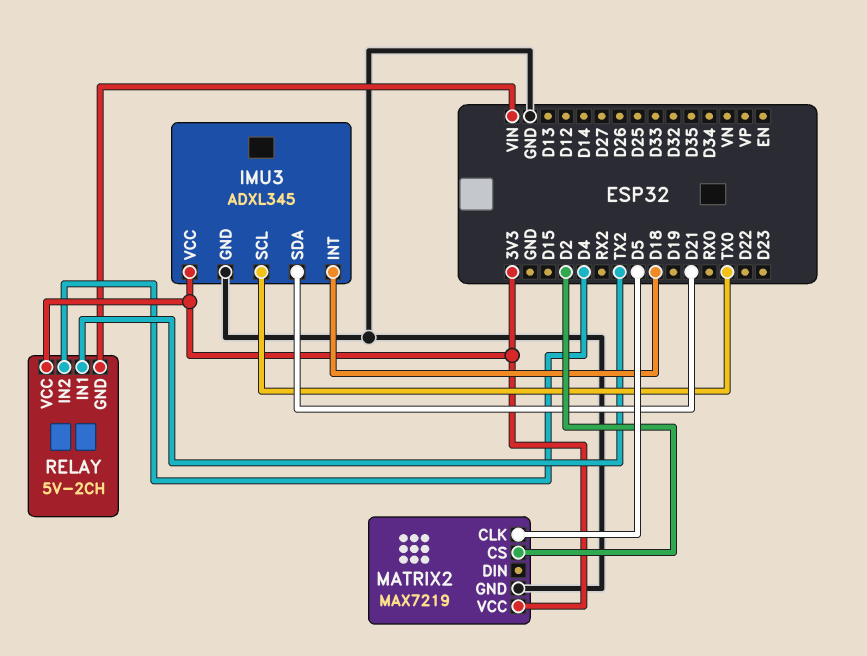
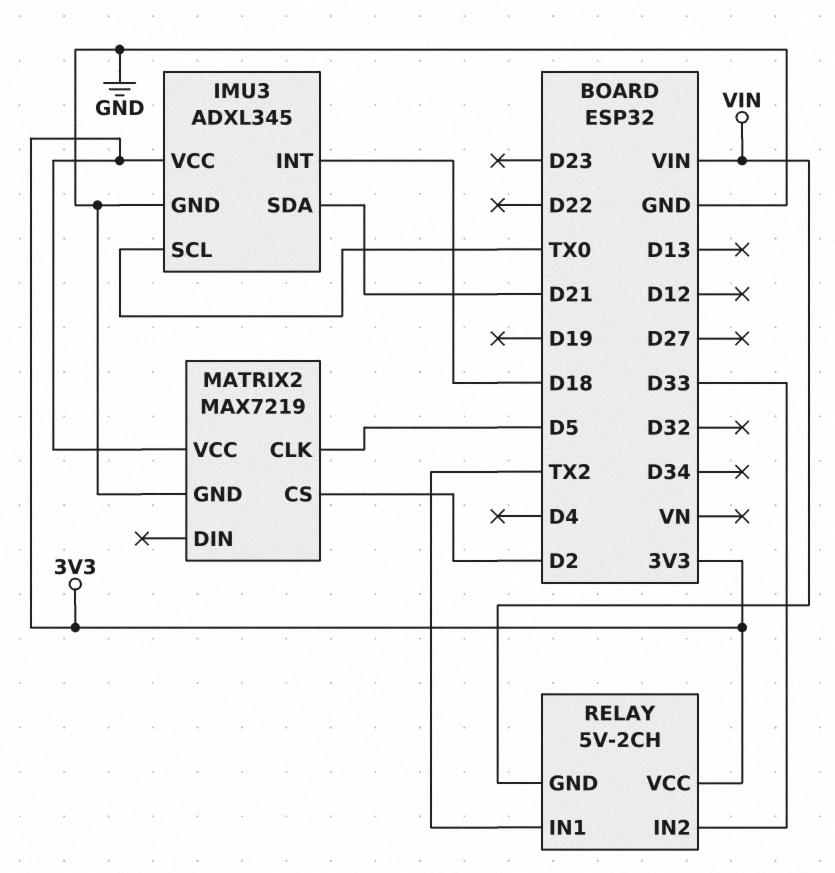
RELAY pin IN2: D4 -> D33

